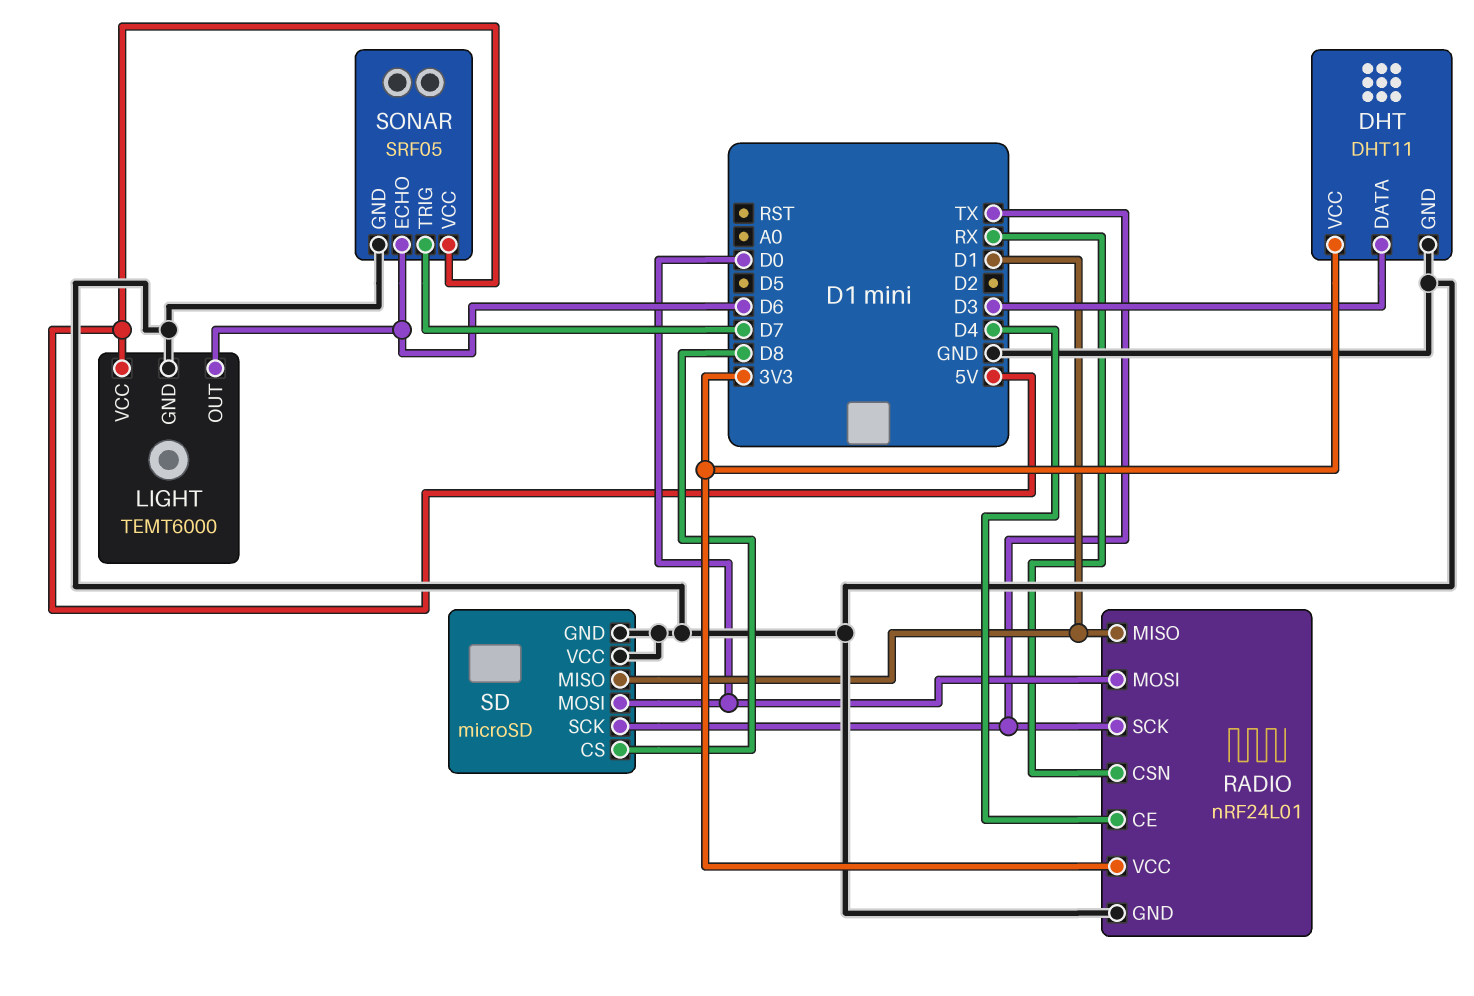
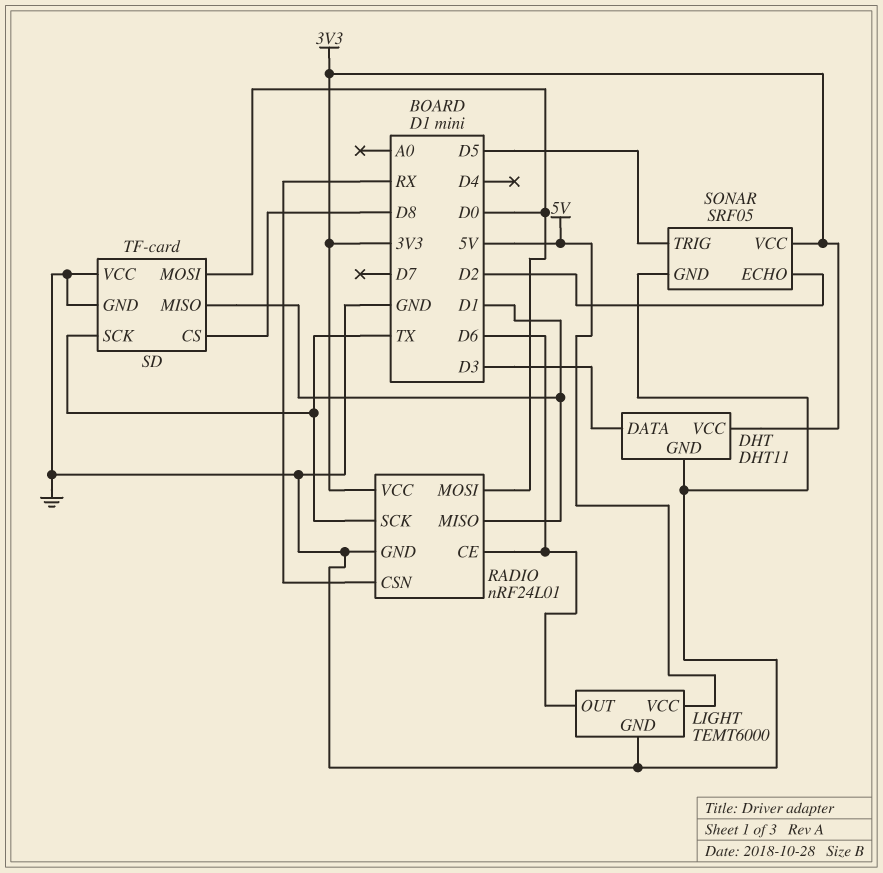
RADIO pin CE: D4 -> D6
SD: microSD -> TF-card
SONAR pin ECHO: D6 -> D2
SONAR pin TRIG: D7 -> D5
SONAR pin VCC: 5V -> 3V3

